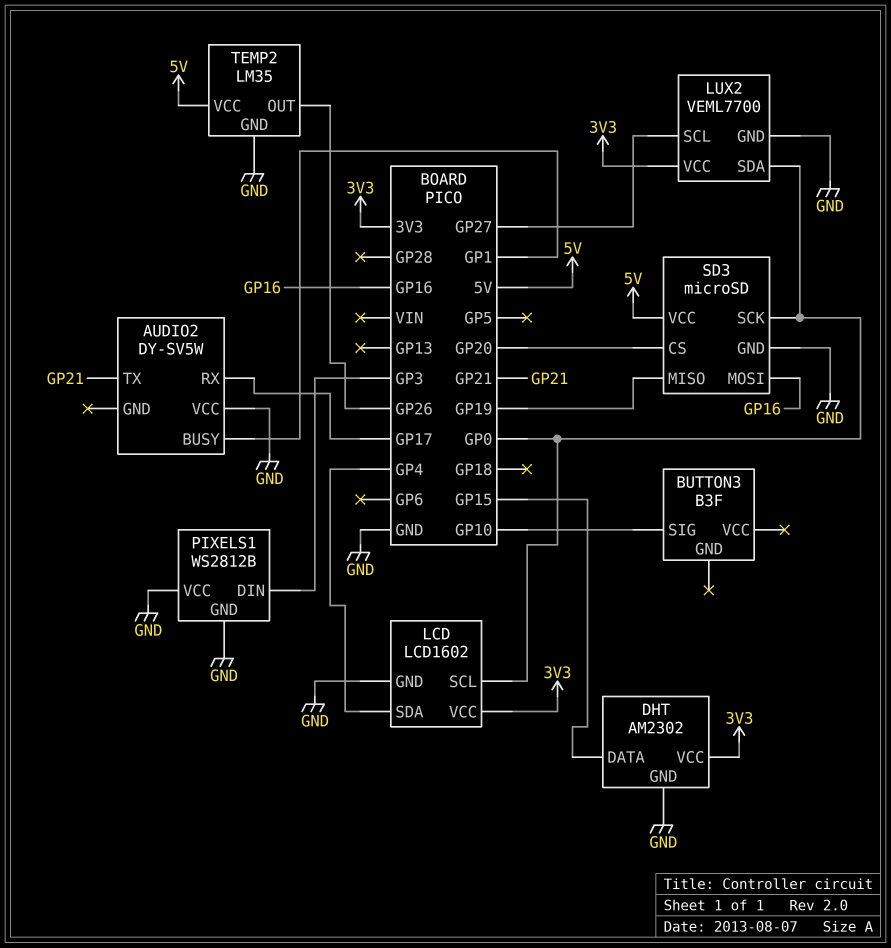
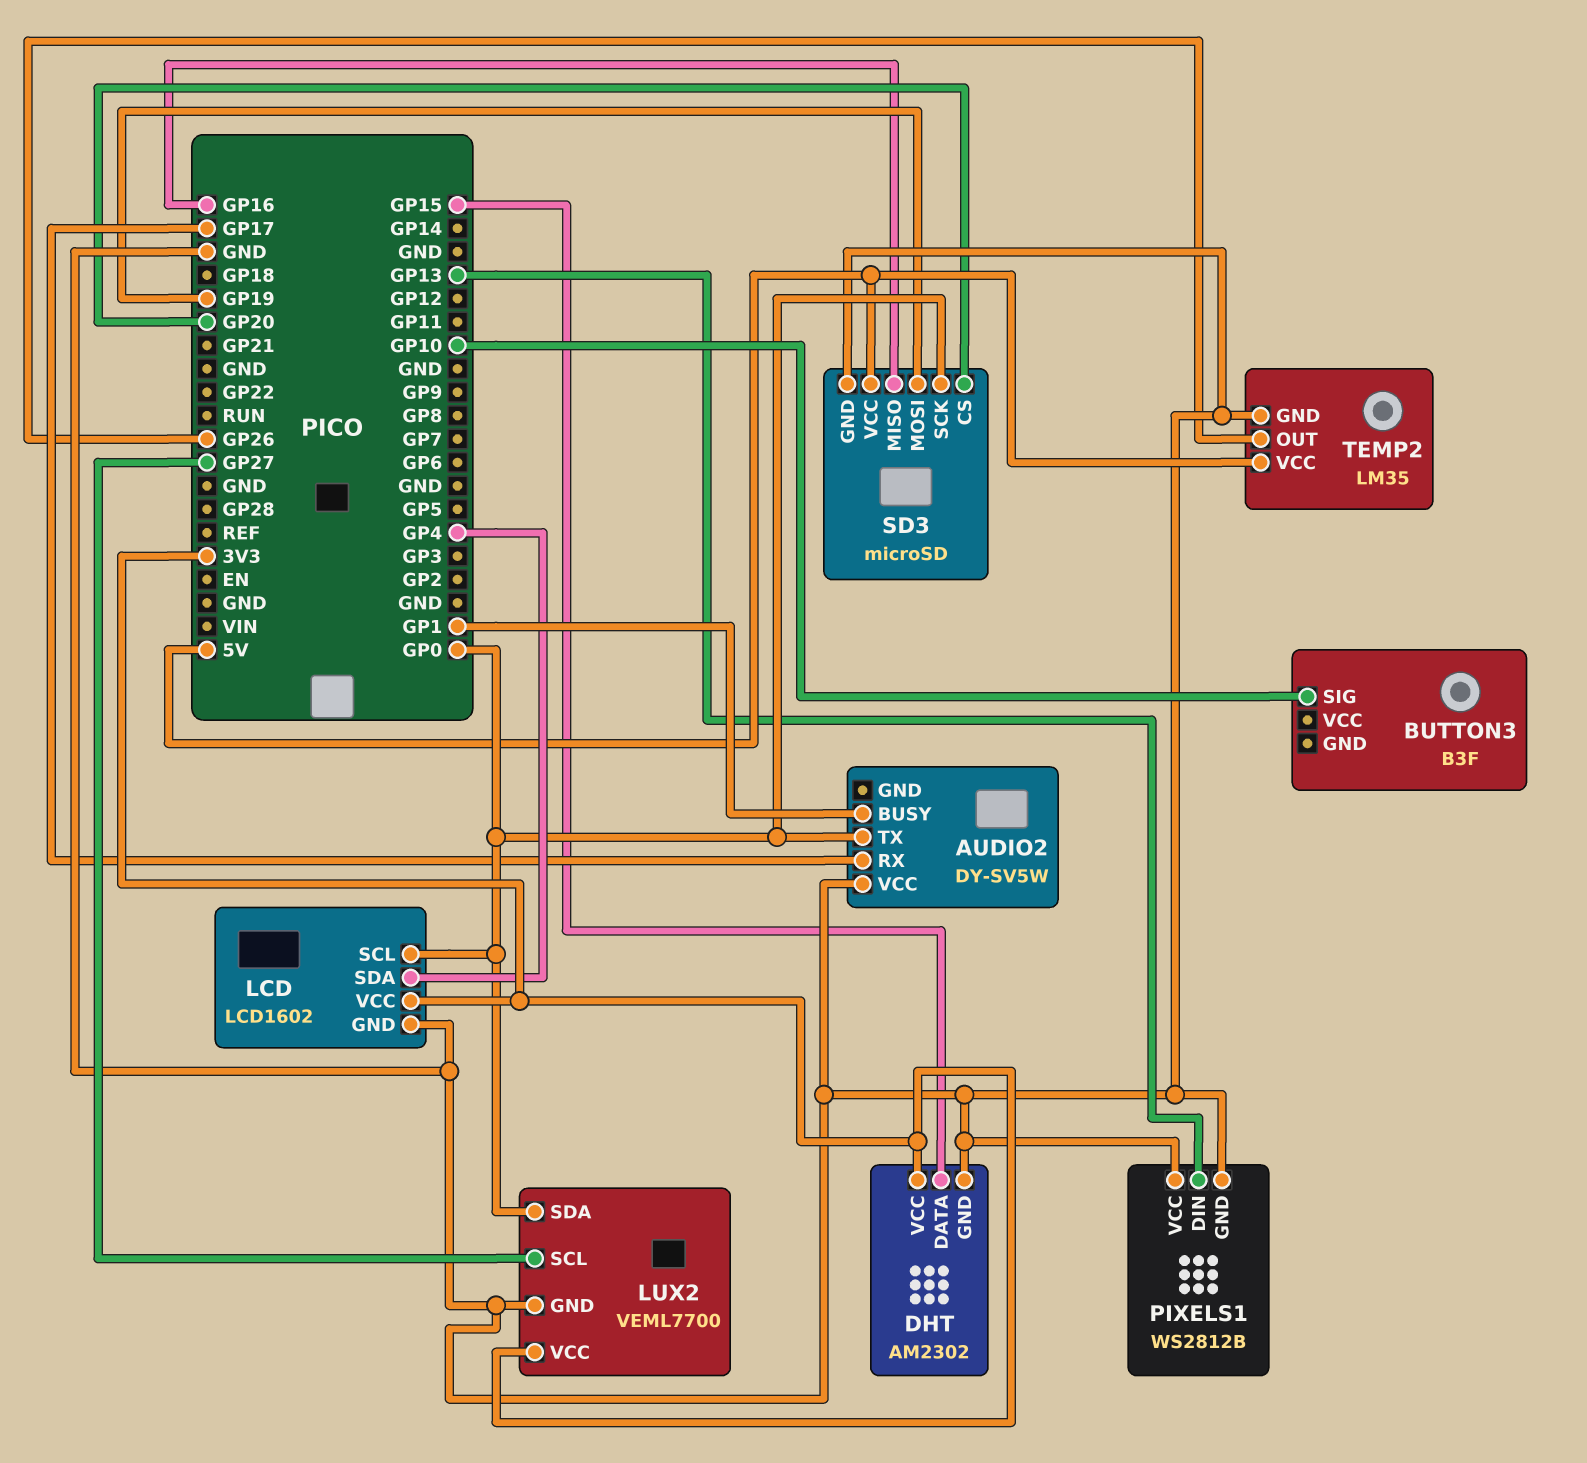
AUDIO2 pin TX: GP21 -> GP0
PIXELS1 pin DIN: GP3 -> GP13
SD3 pin MISO: GP19 -> GP16
SD3 pin MOSI: GP16 -> GP19

